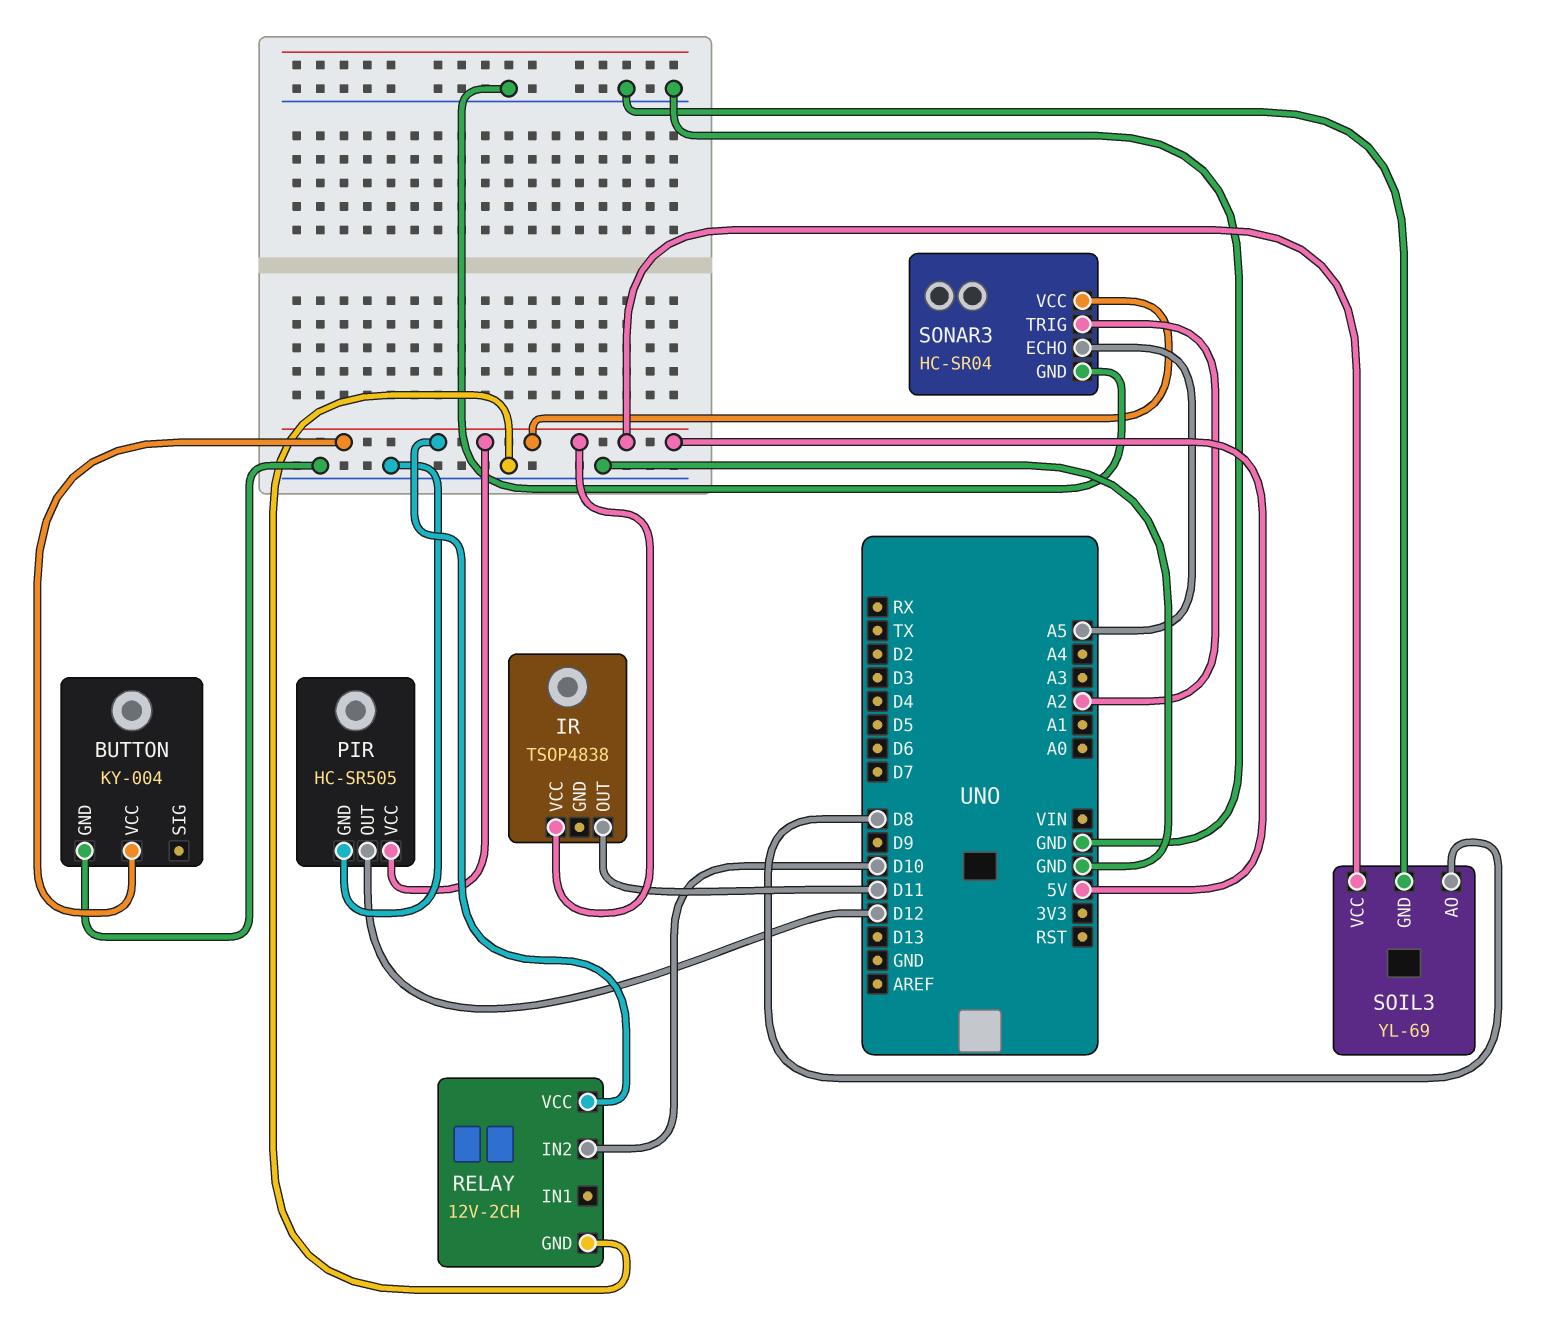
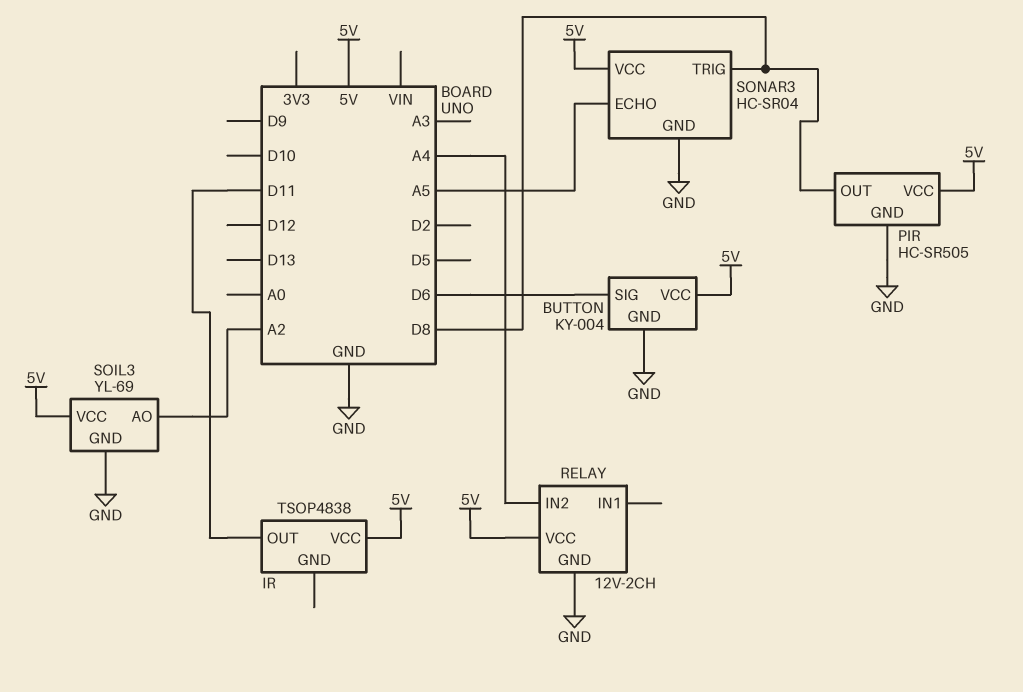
BUTTON pin SIG: none -> D6
PIR pin OUT: D12 -> D8
RELAY pin IN2: D10 -> A4
SOIL3 pin AO: D8 -> A2
SONAR3 pin TRIG: A2 -> D8

